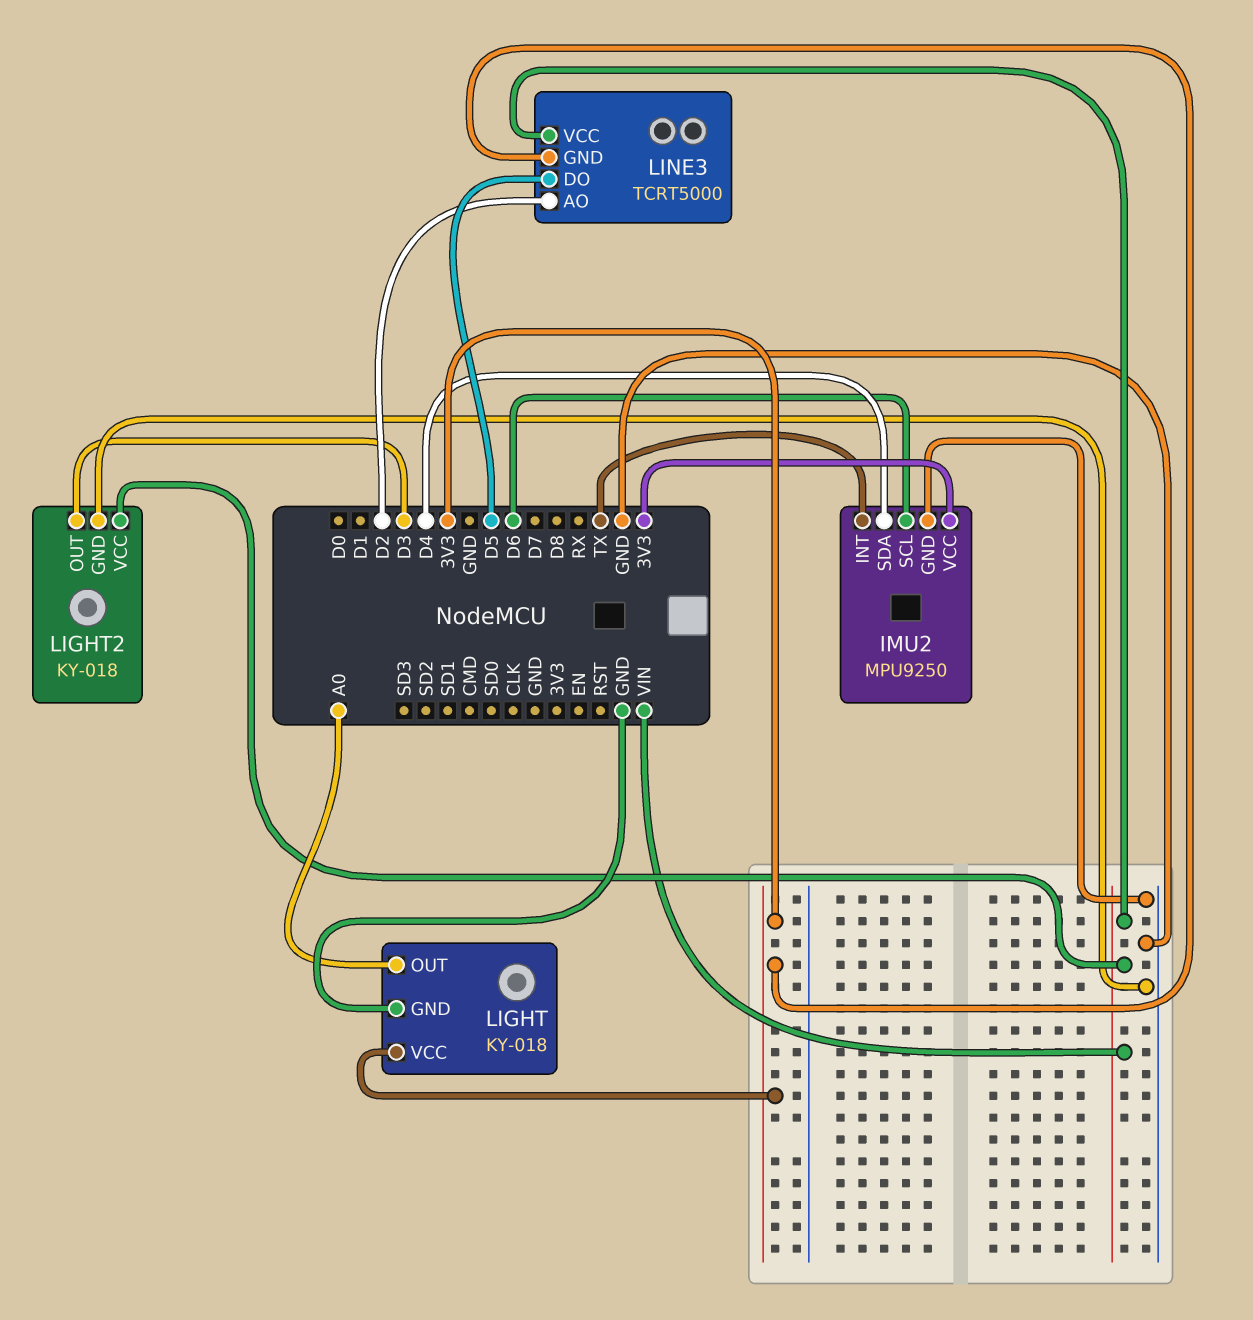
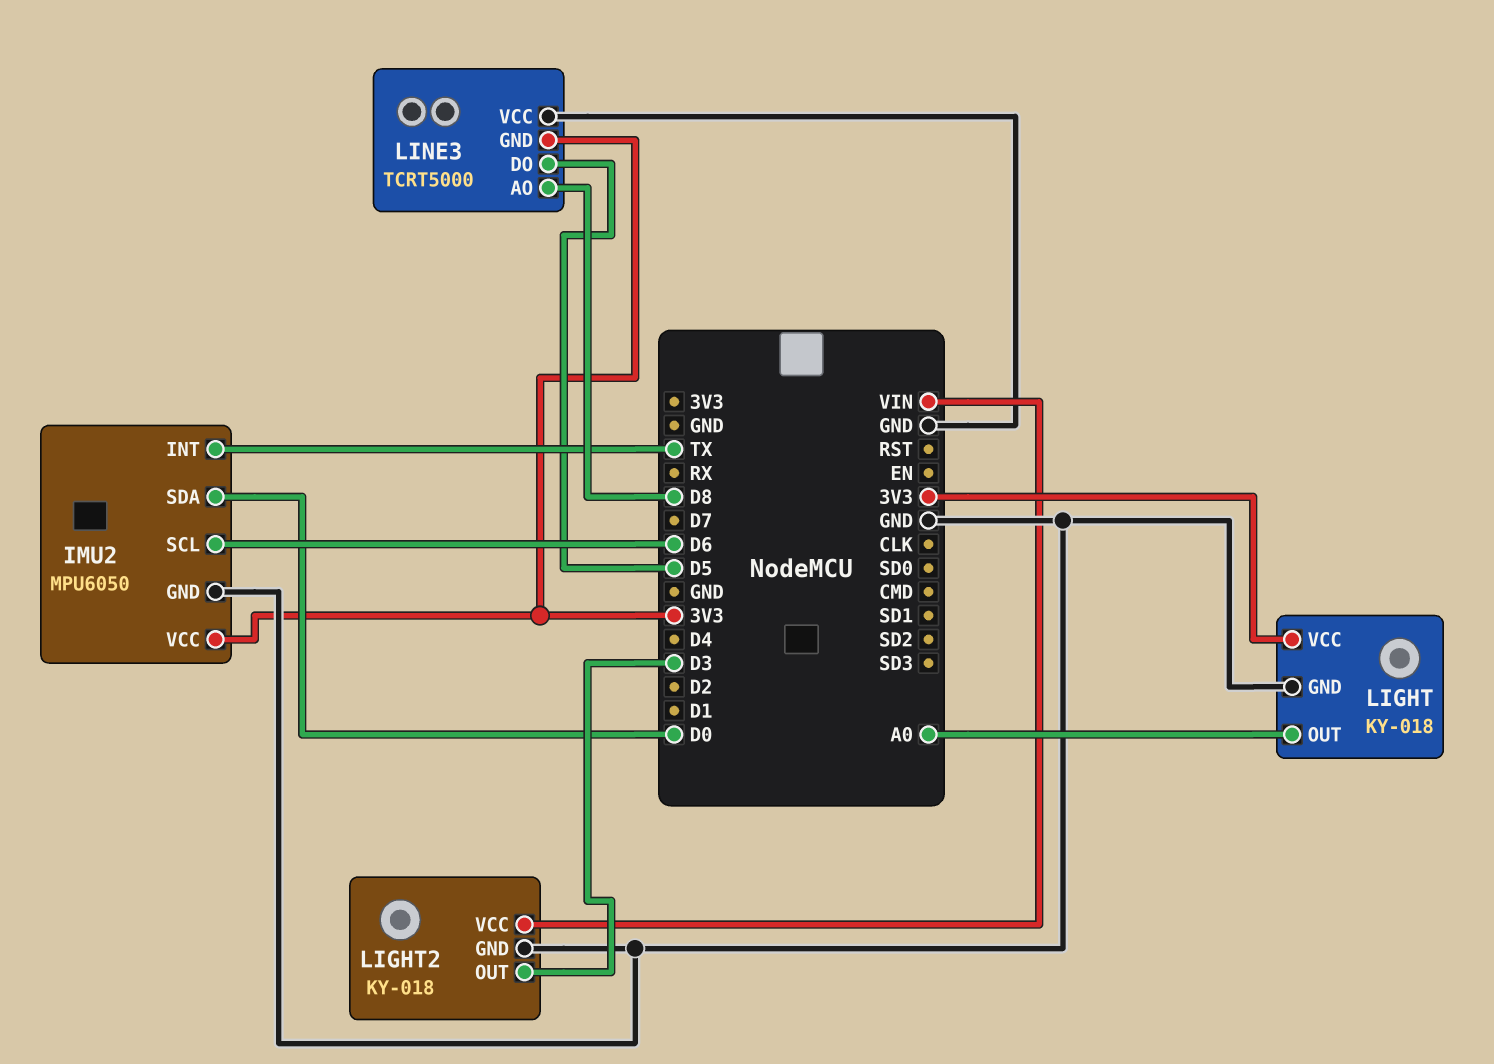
IMU2: MPU9250 -> MPU6050
IMU2 pin SDA: D4 -> D0
LINE3 pin AO: D2 -> D8
LINE3 pin VCC: VIN -> GND

